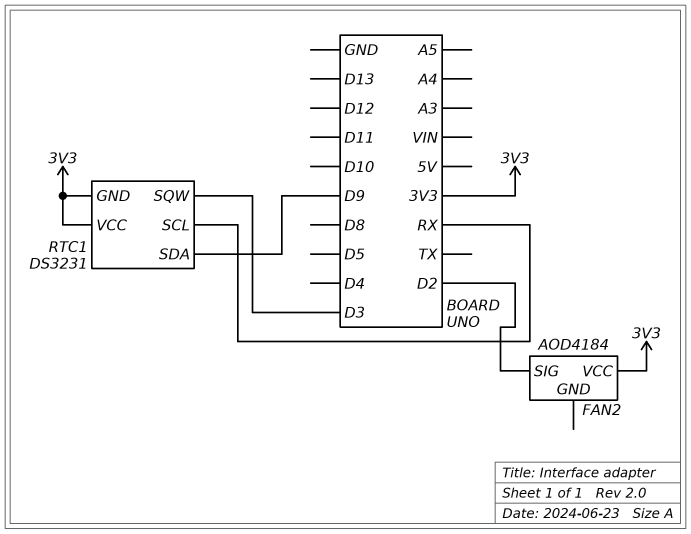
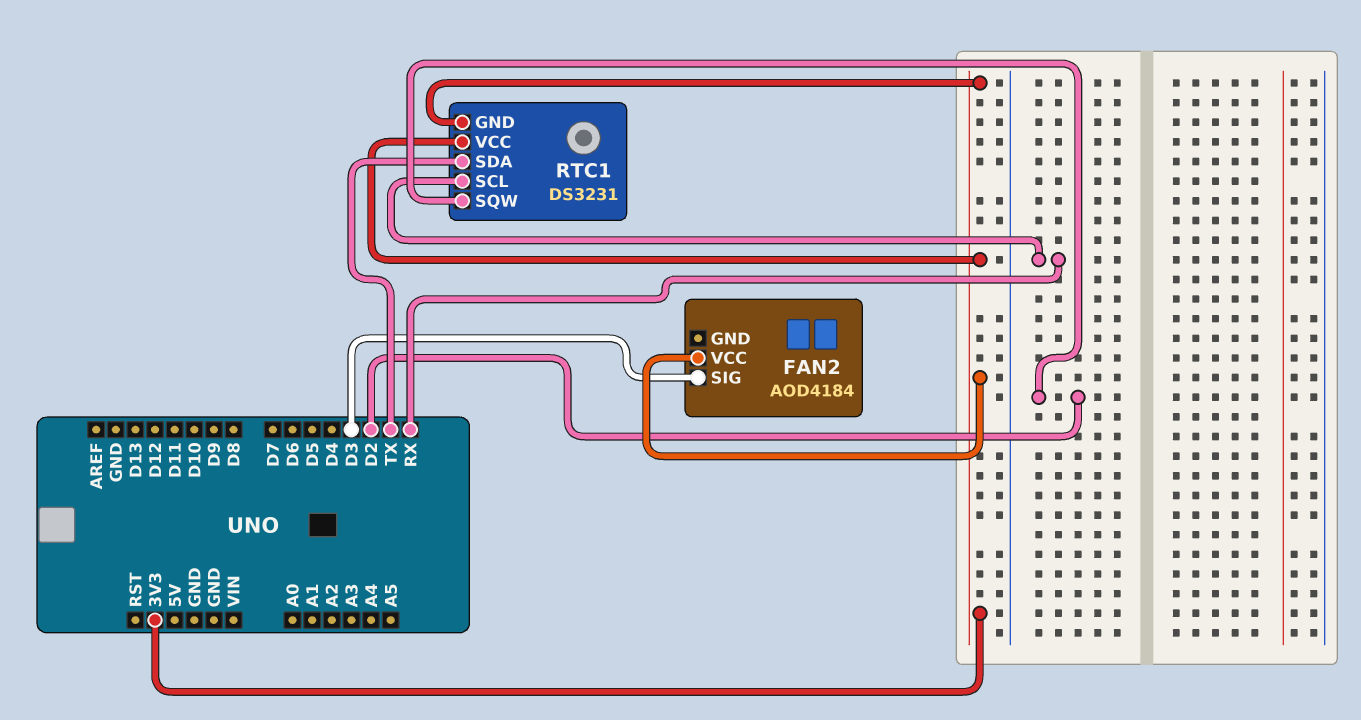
FAN2 pin SIG: D2 -> D3
RTC1 pin SDA: D9 -> TX
RTC1 pin SQW: D3 -> D2

